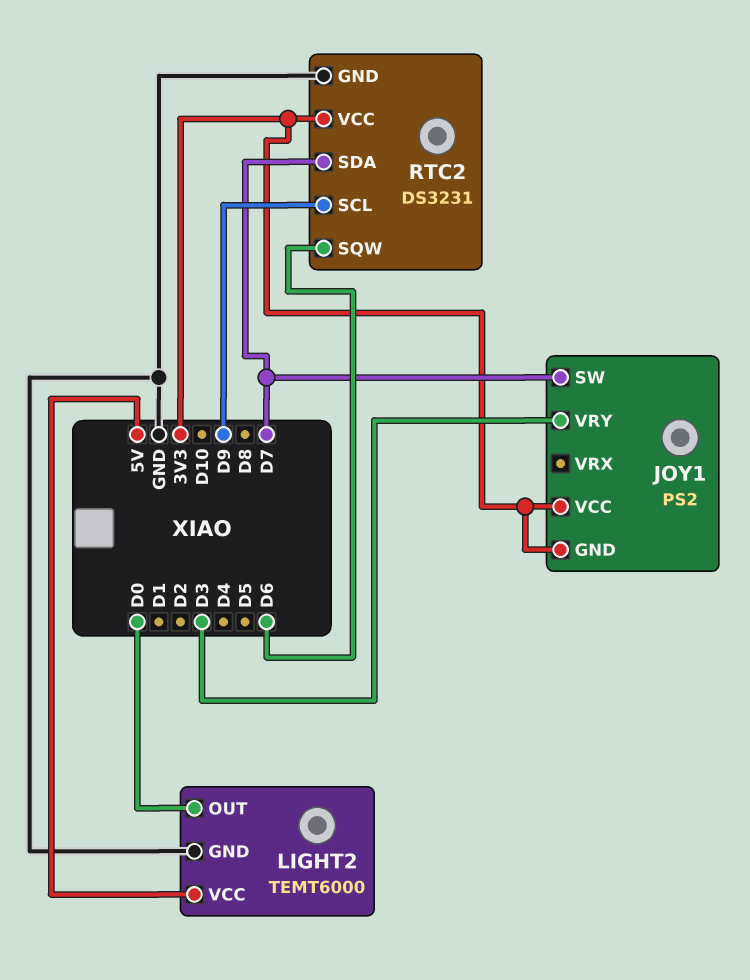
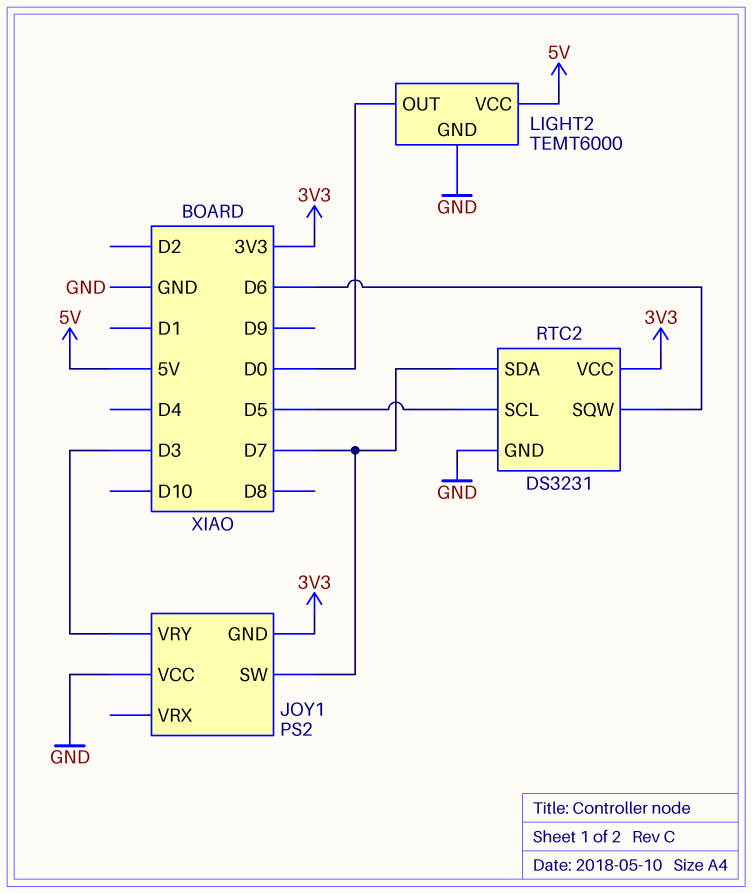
JOY1 pin VCC: 3V3 -> GND
RTC2 pin SCL: D9 -> D5

